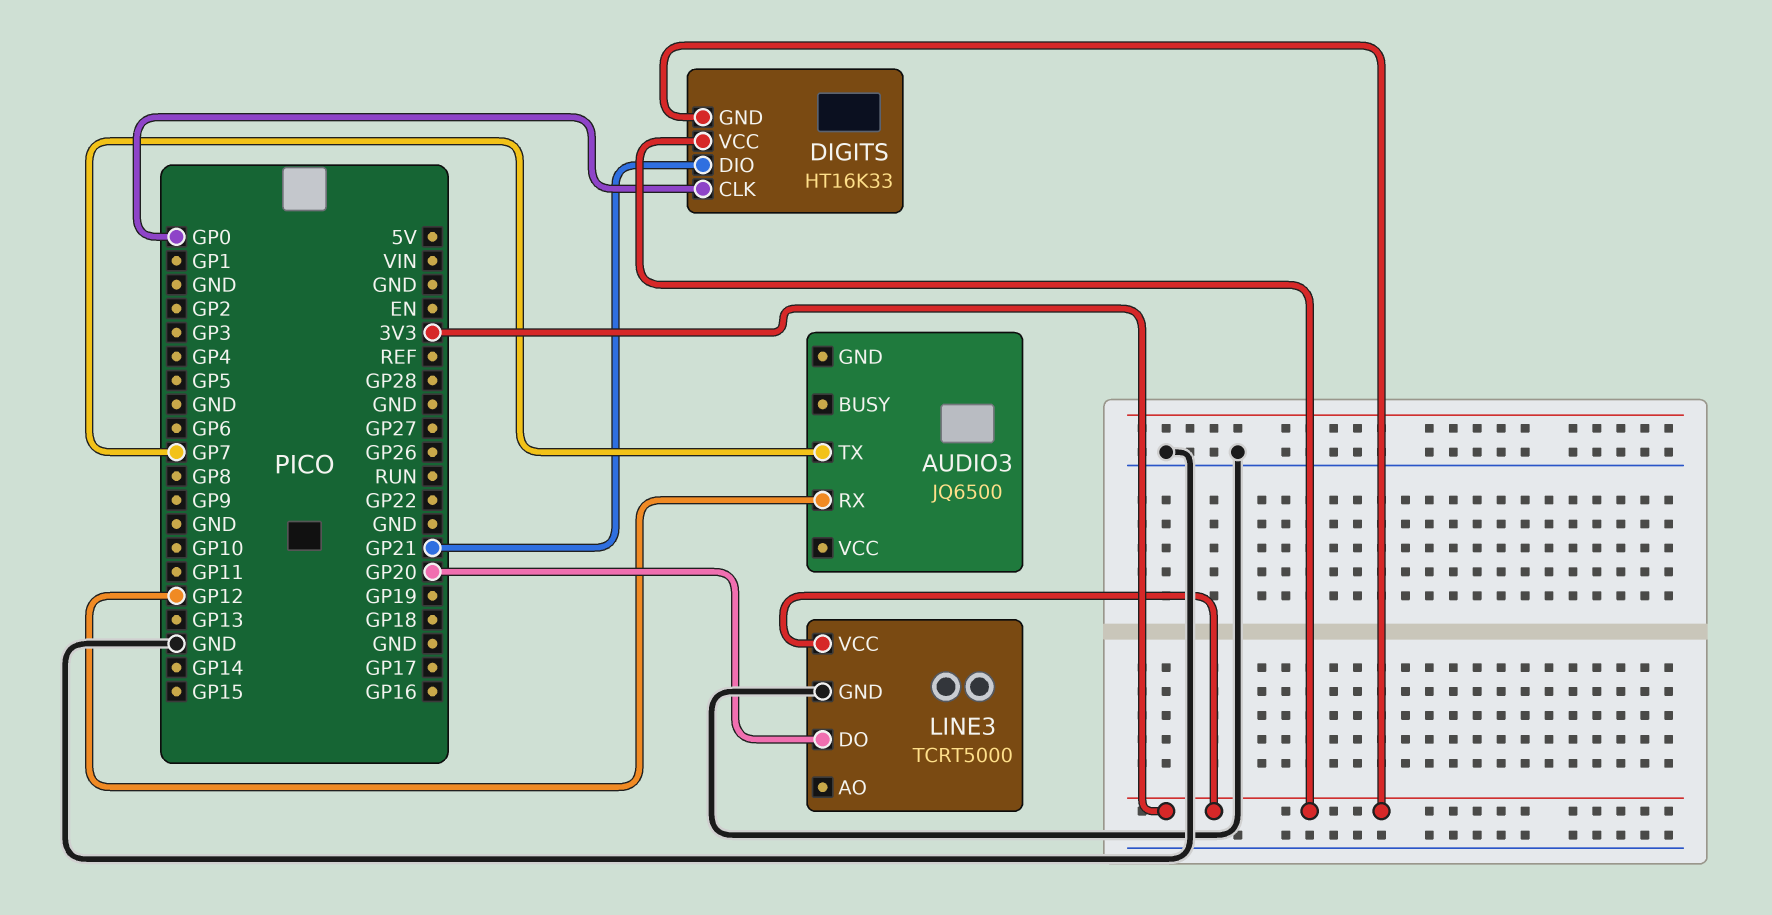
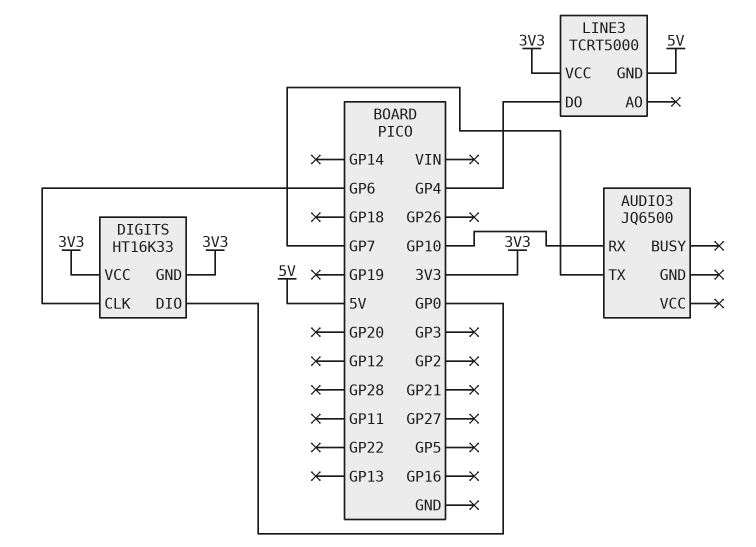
AUDIO3 pin RX: GP12 -> GP10
DIGITS pin CLK: GP0 -> GP6
DIGITS pin DIO: GP21 -> GP0
LINE3 pin DO: GP20 -> GP4
LINE3 pin GND: GND -> 5V

